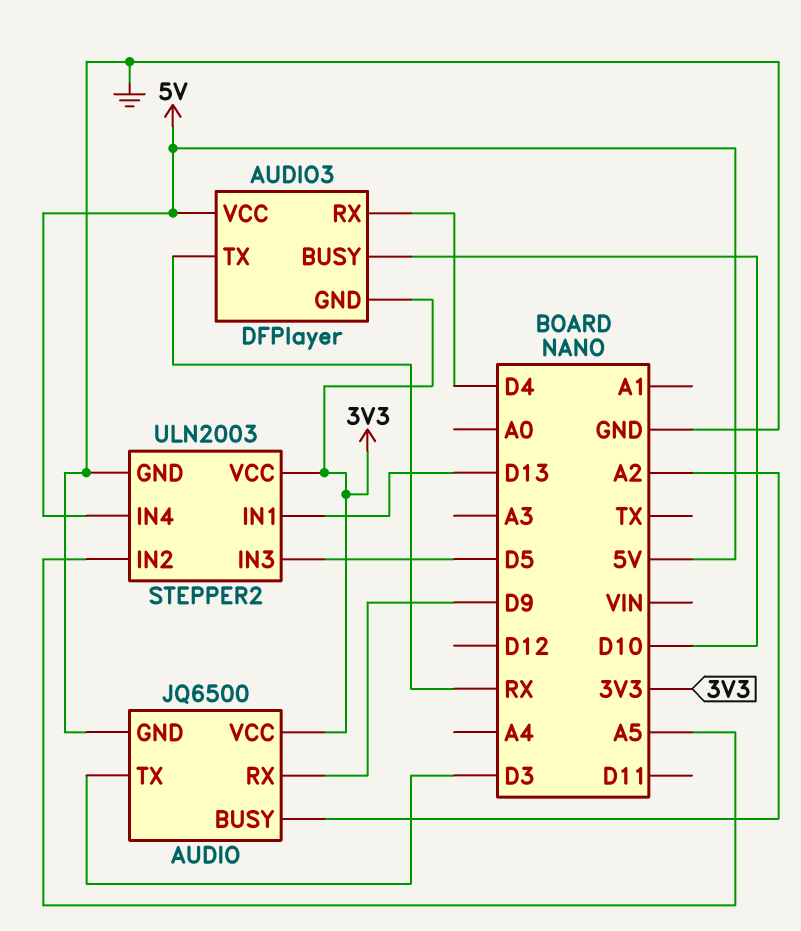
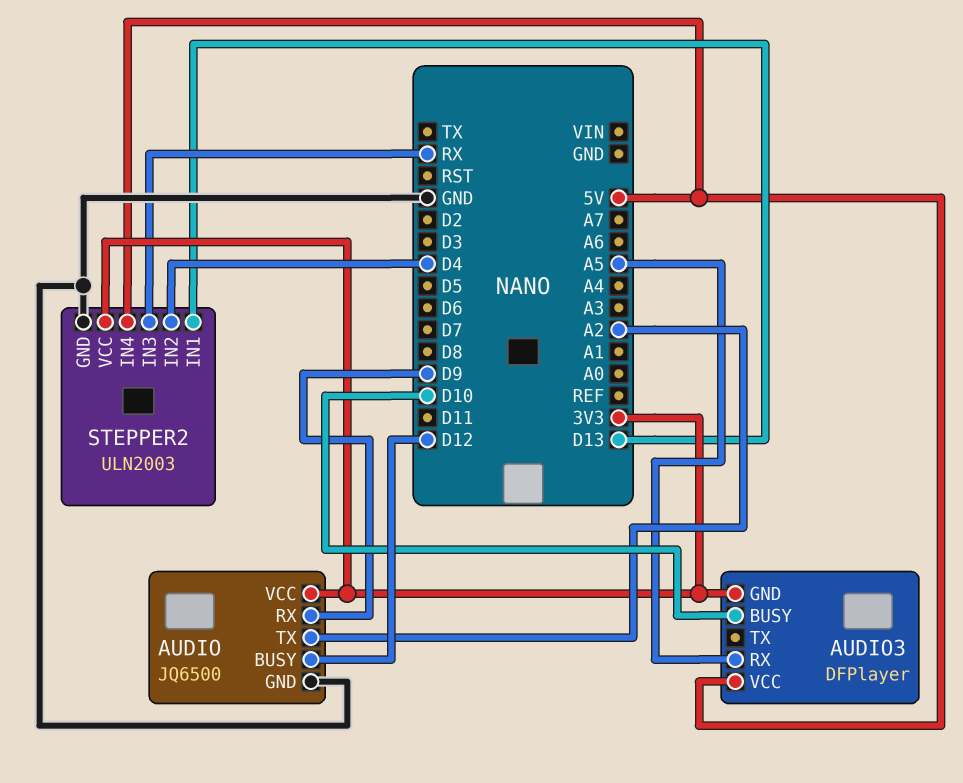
AUDIO pin BUSY: A2 -> D12
AUDIO pin TX: D3 -> A2
AUDIO3 pin RX: D4 -> A5
AUDIO3 pin TX: RX -> none
STEPPER2 pin IN2: A5 -> D4
STEPPER2 pin IN3: D5 -> RX

